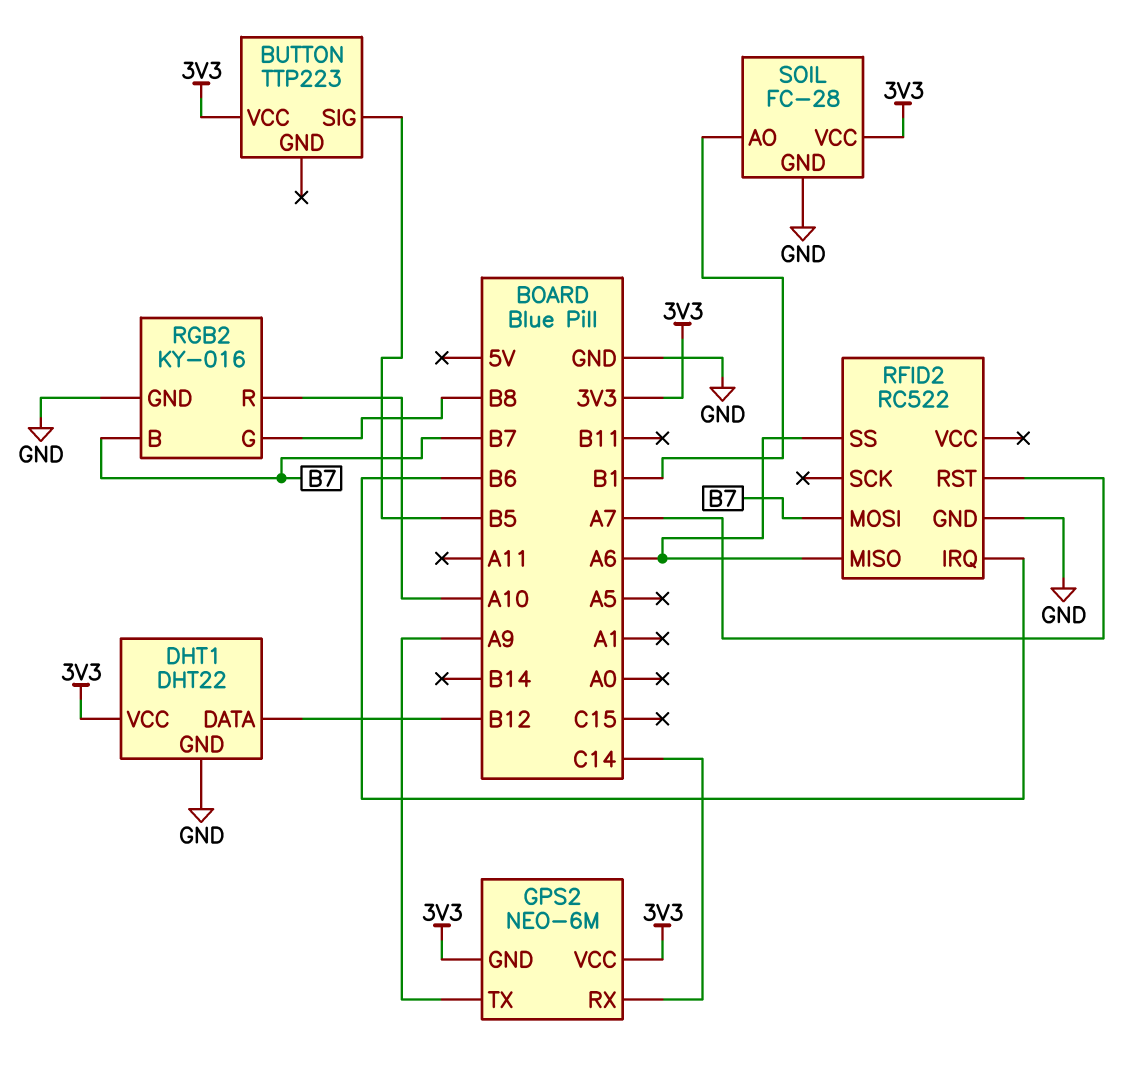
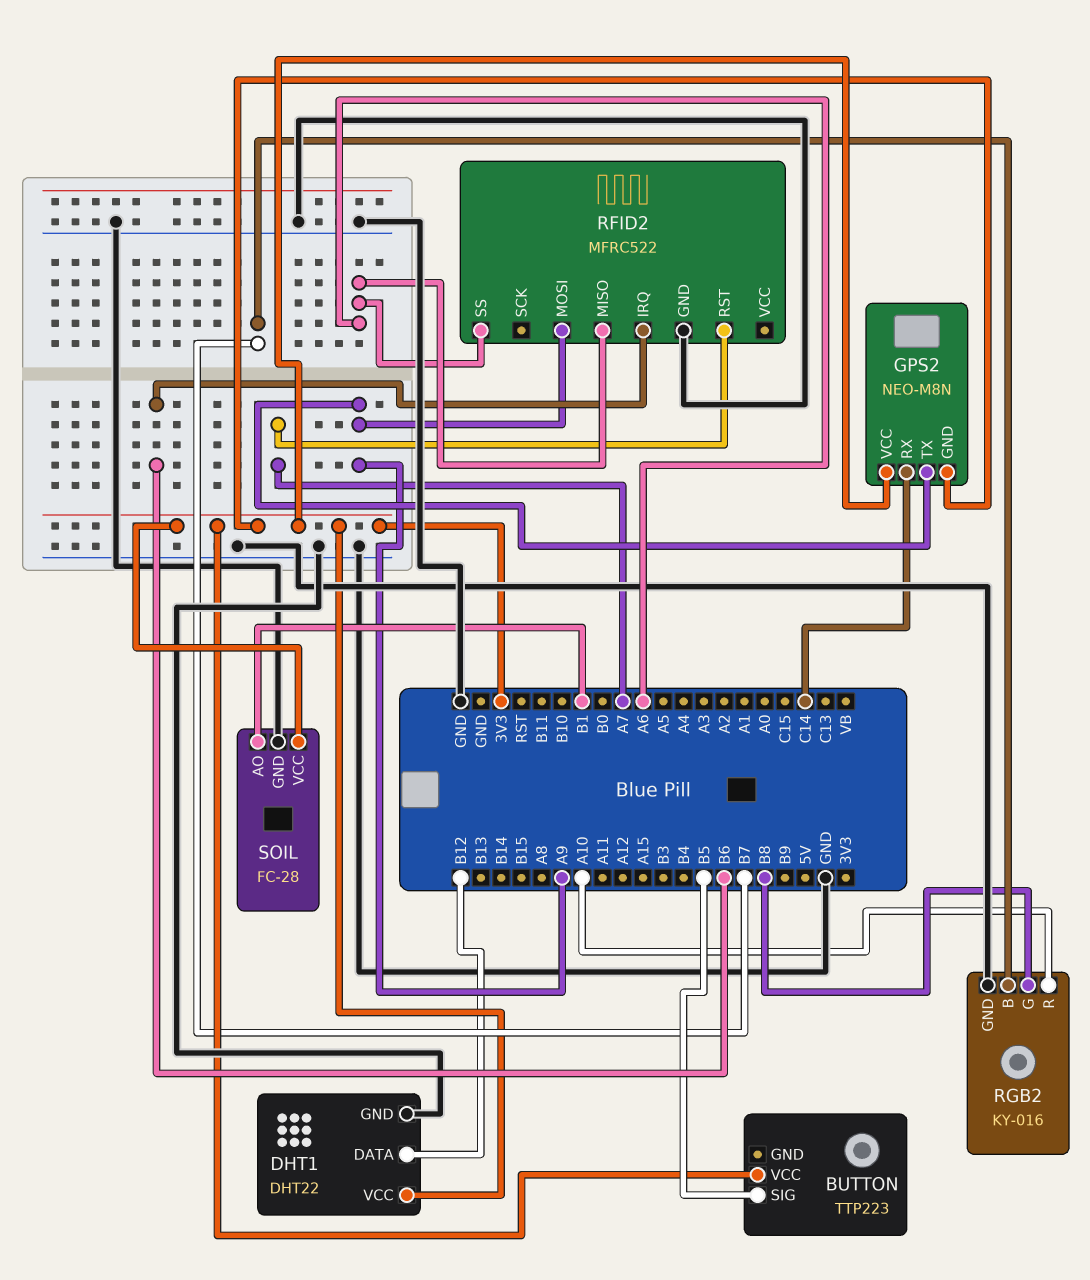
GPS2: NEO-6M -> NEO-M8N
RFID2: RC522 -> MFRC522
RFID2 pin MOSI: B7 -> A9

